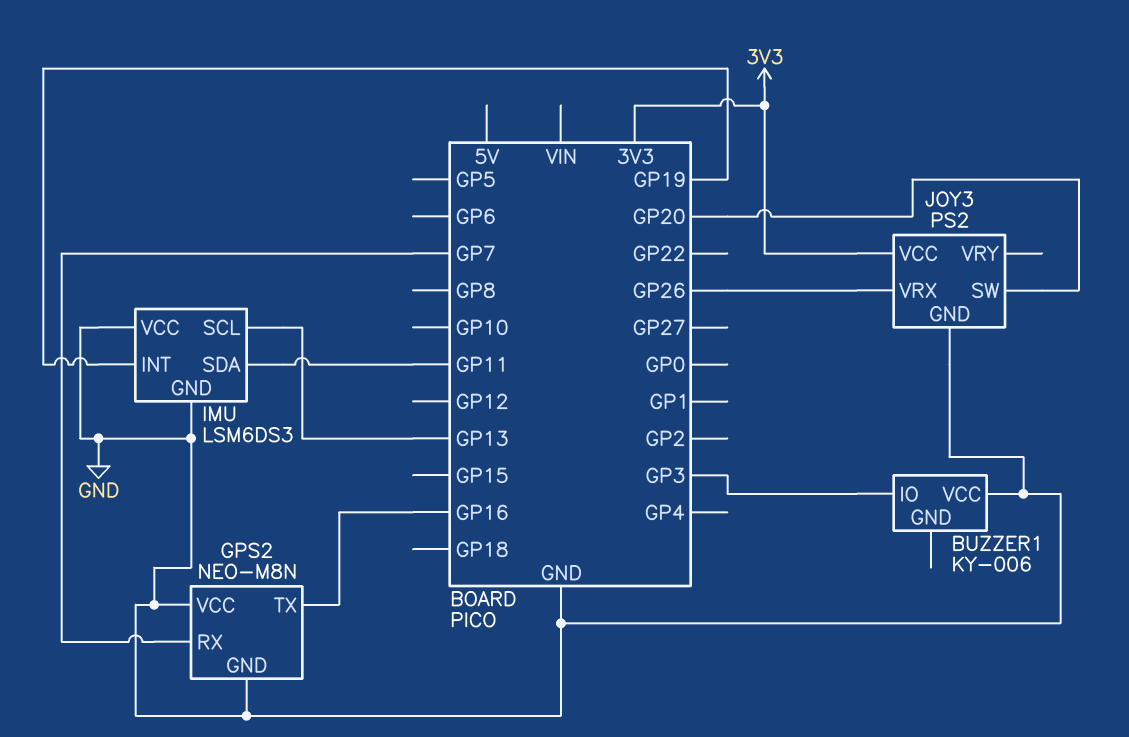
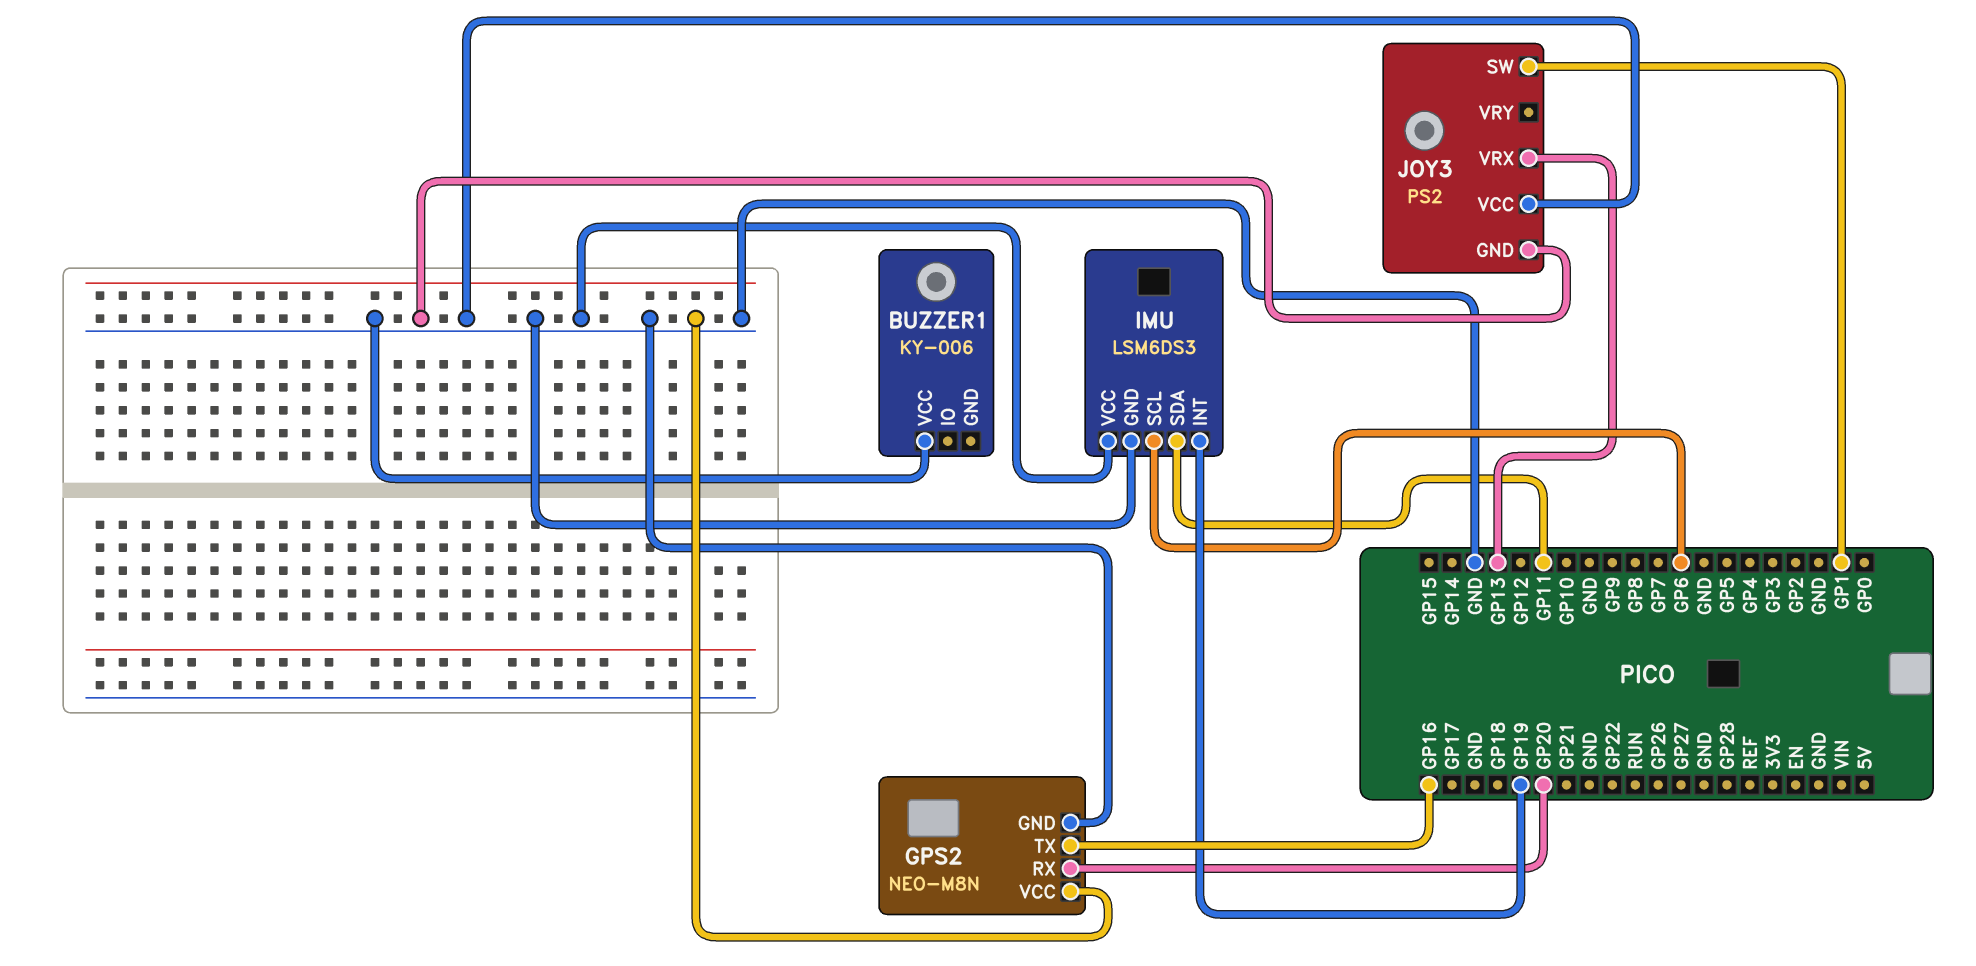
BUZZER1 pin IO: GP3 -> none
GPS2 pin RX: GP7 -> GP20
IMU pin SCL: GP13 -> GP6
JOY3 pin SW: GP20 -> GP1
JOY3 pin VCC: 3V3 -> GND
JOY3 pin VRX: GP26 -> GP13

